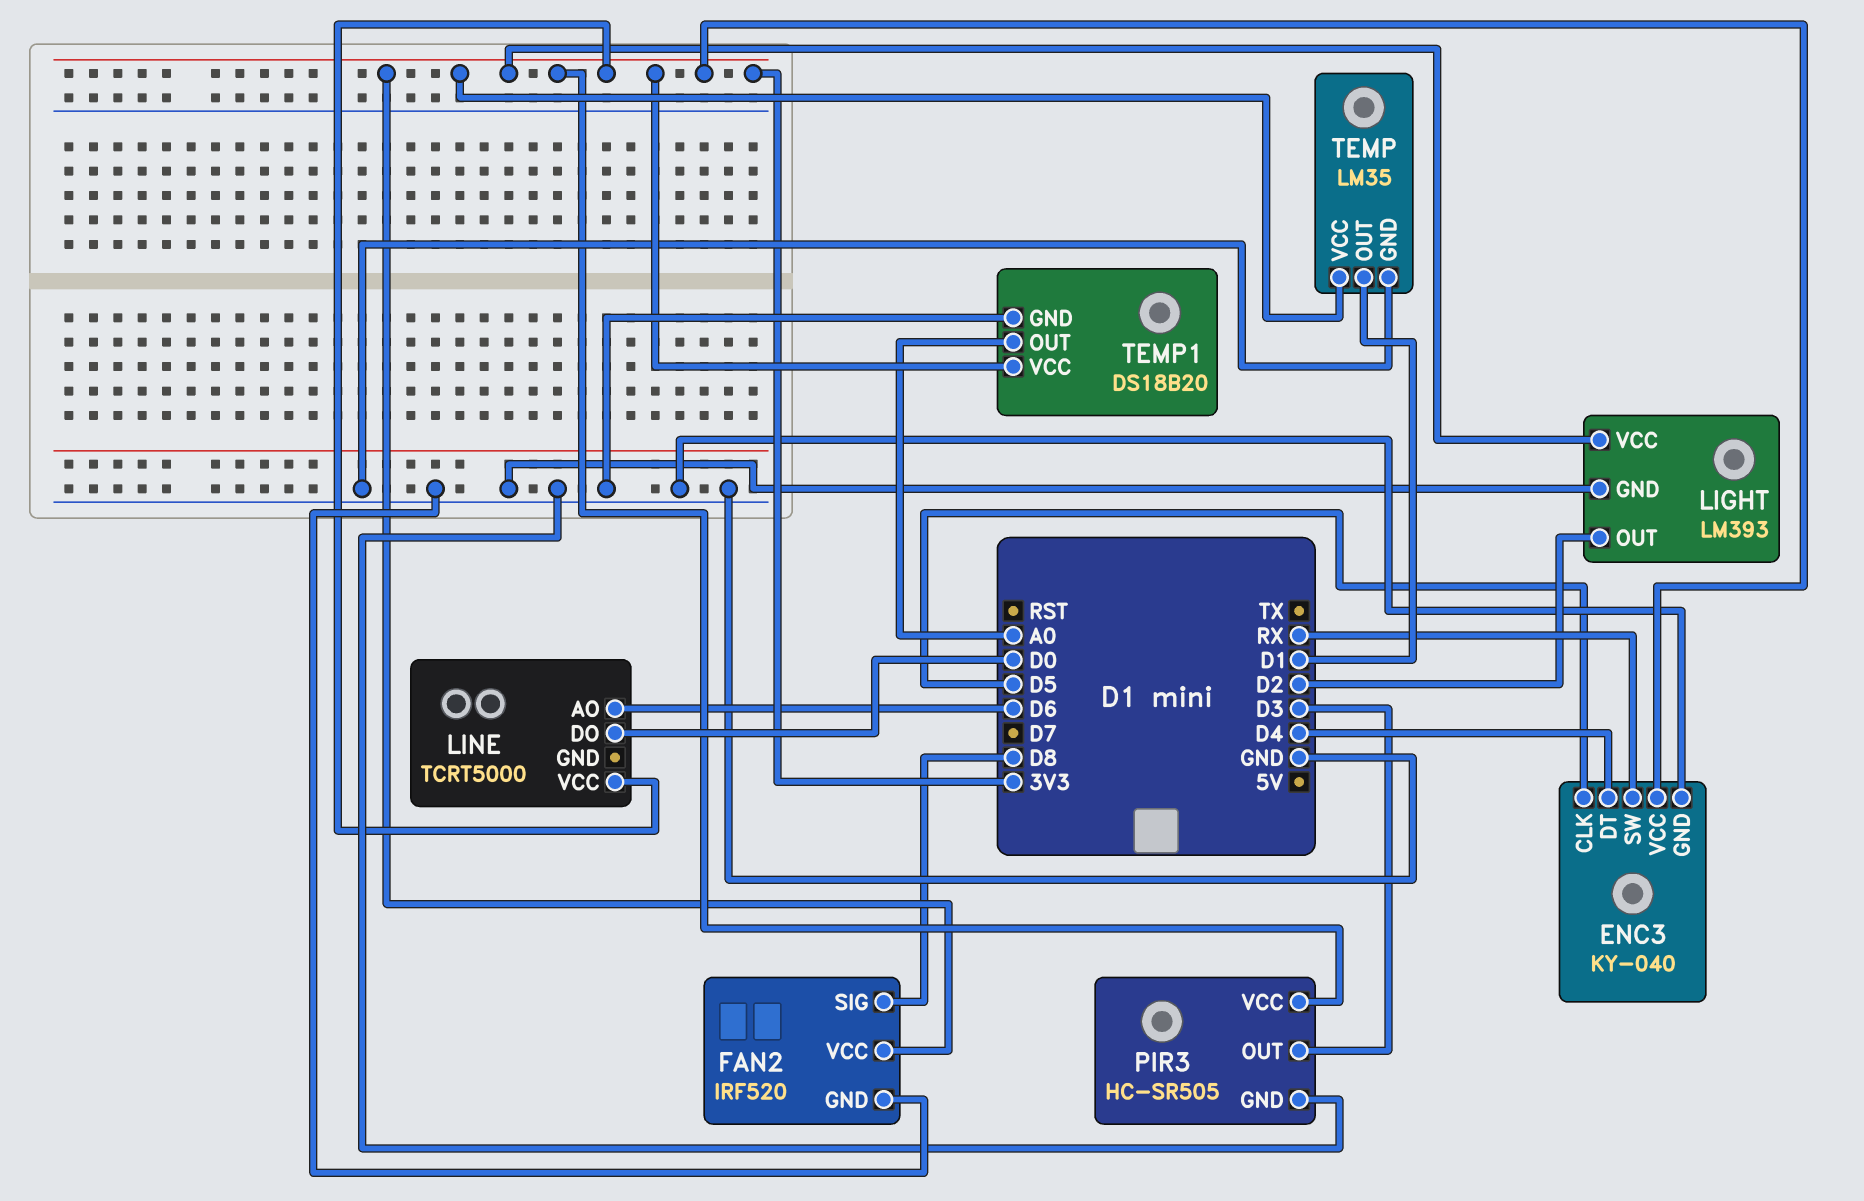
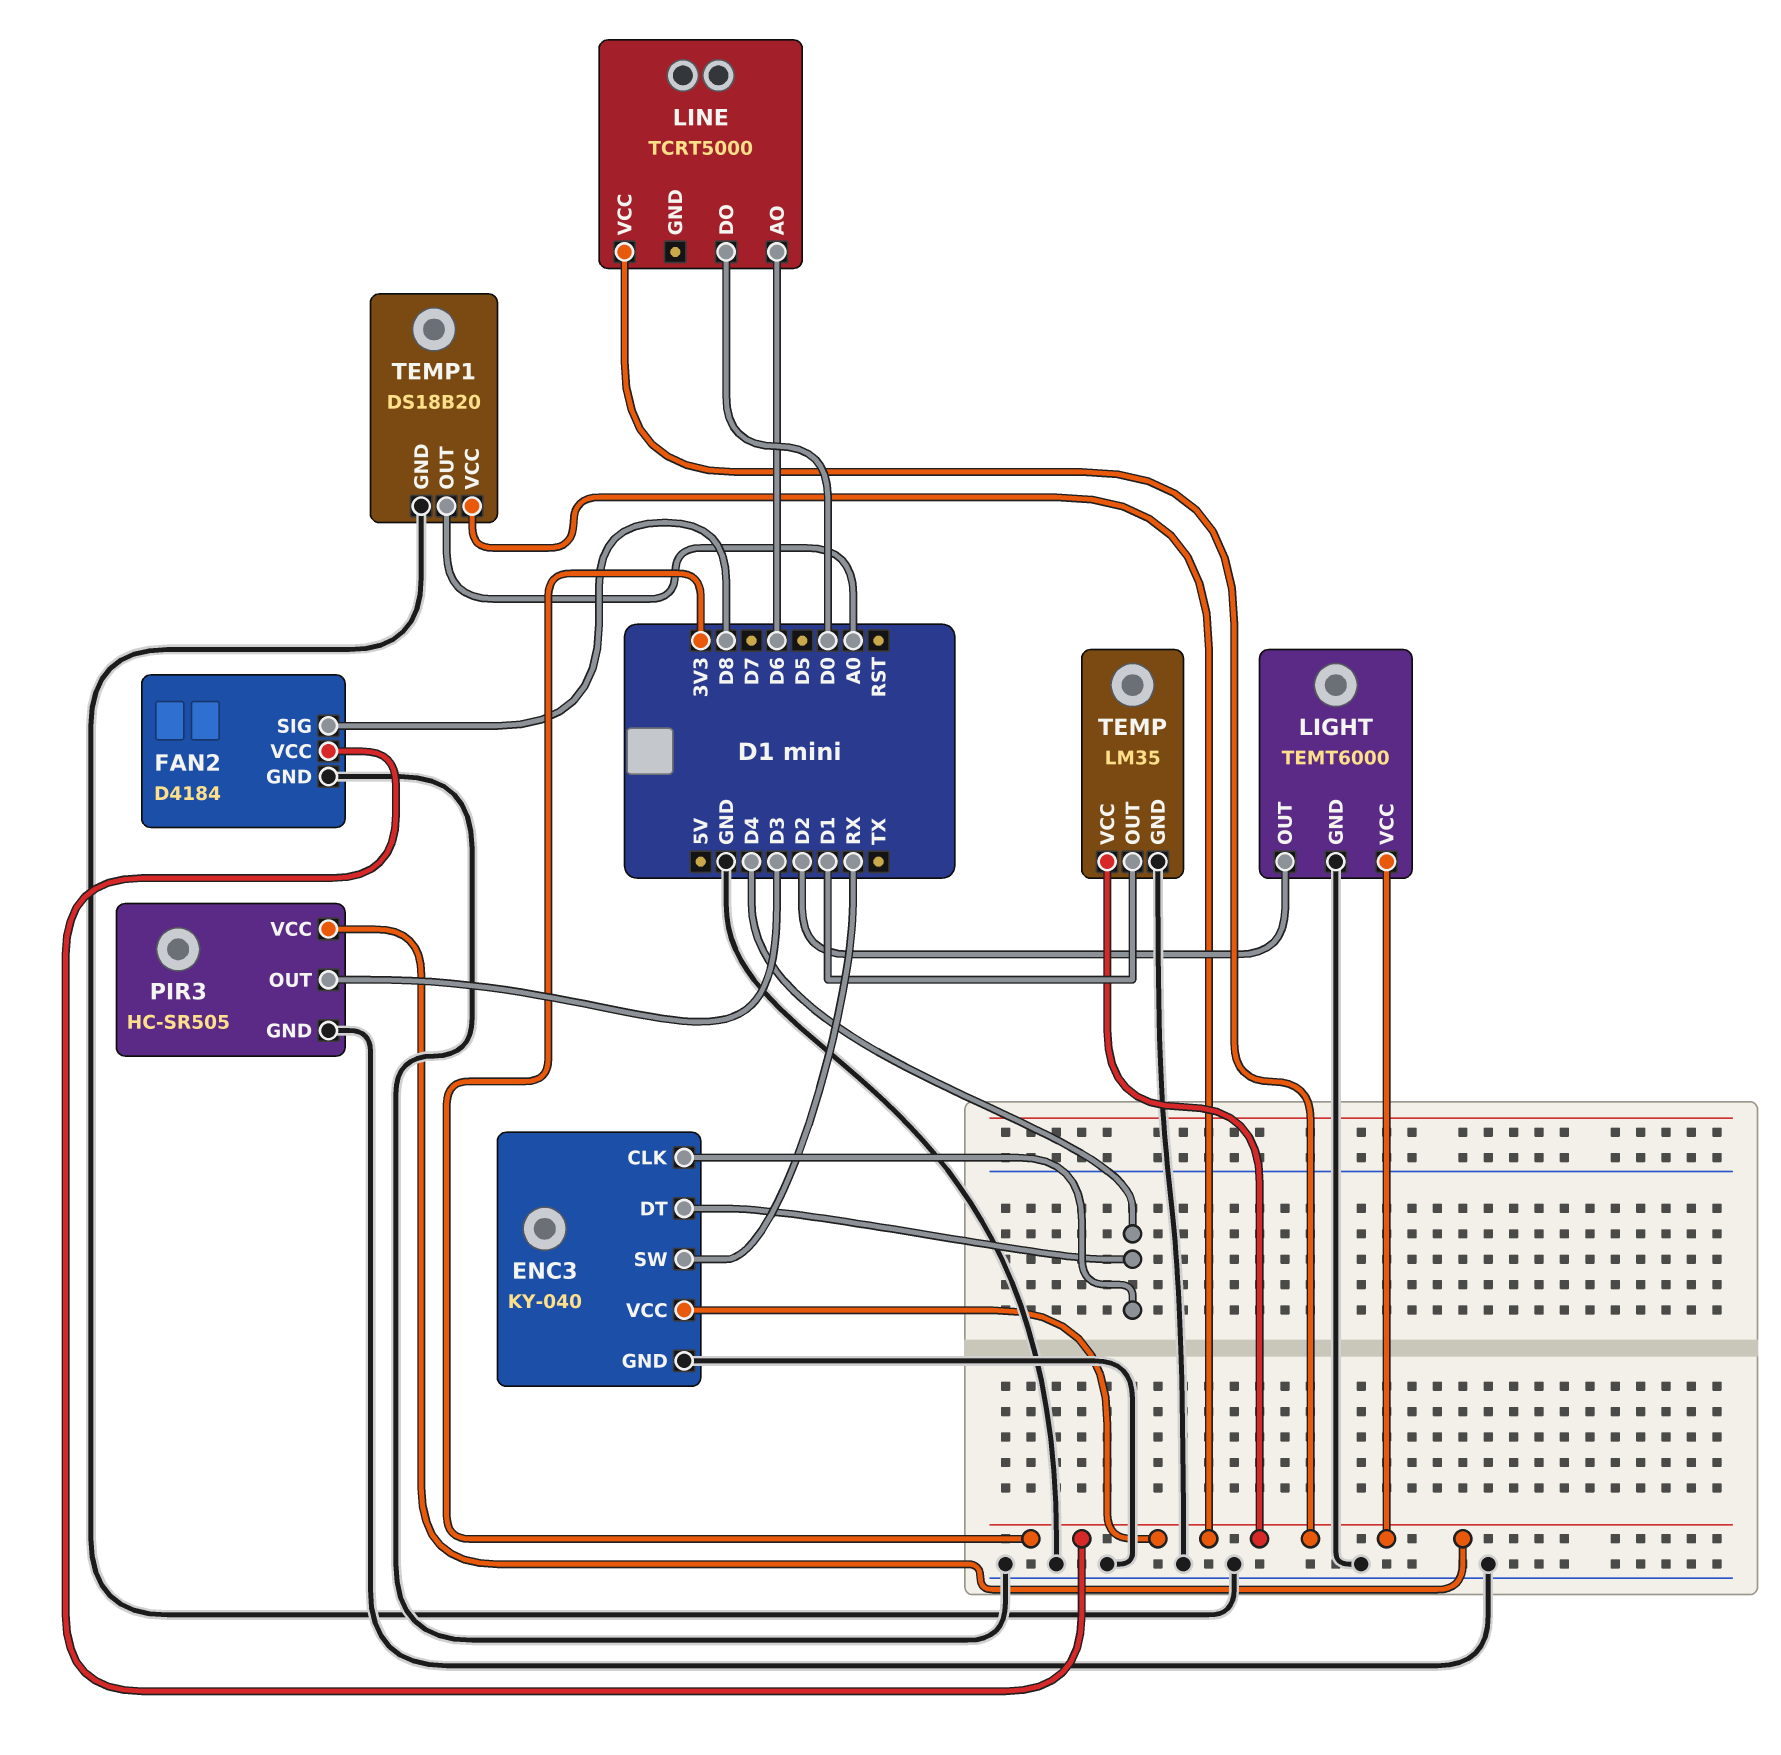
ENC3 pin CLK: D5 -> D4
FAN2: IRF520 -> D4184
LIGHT: LM393 -> TEMT6000

